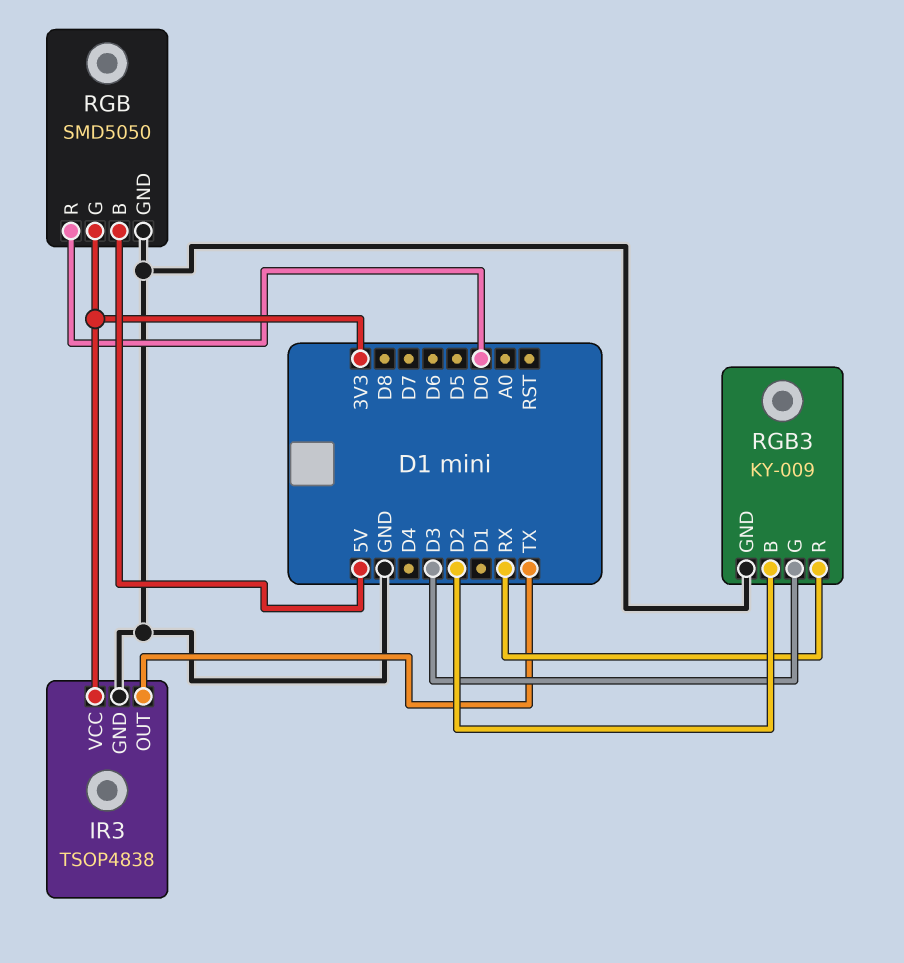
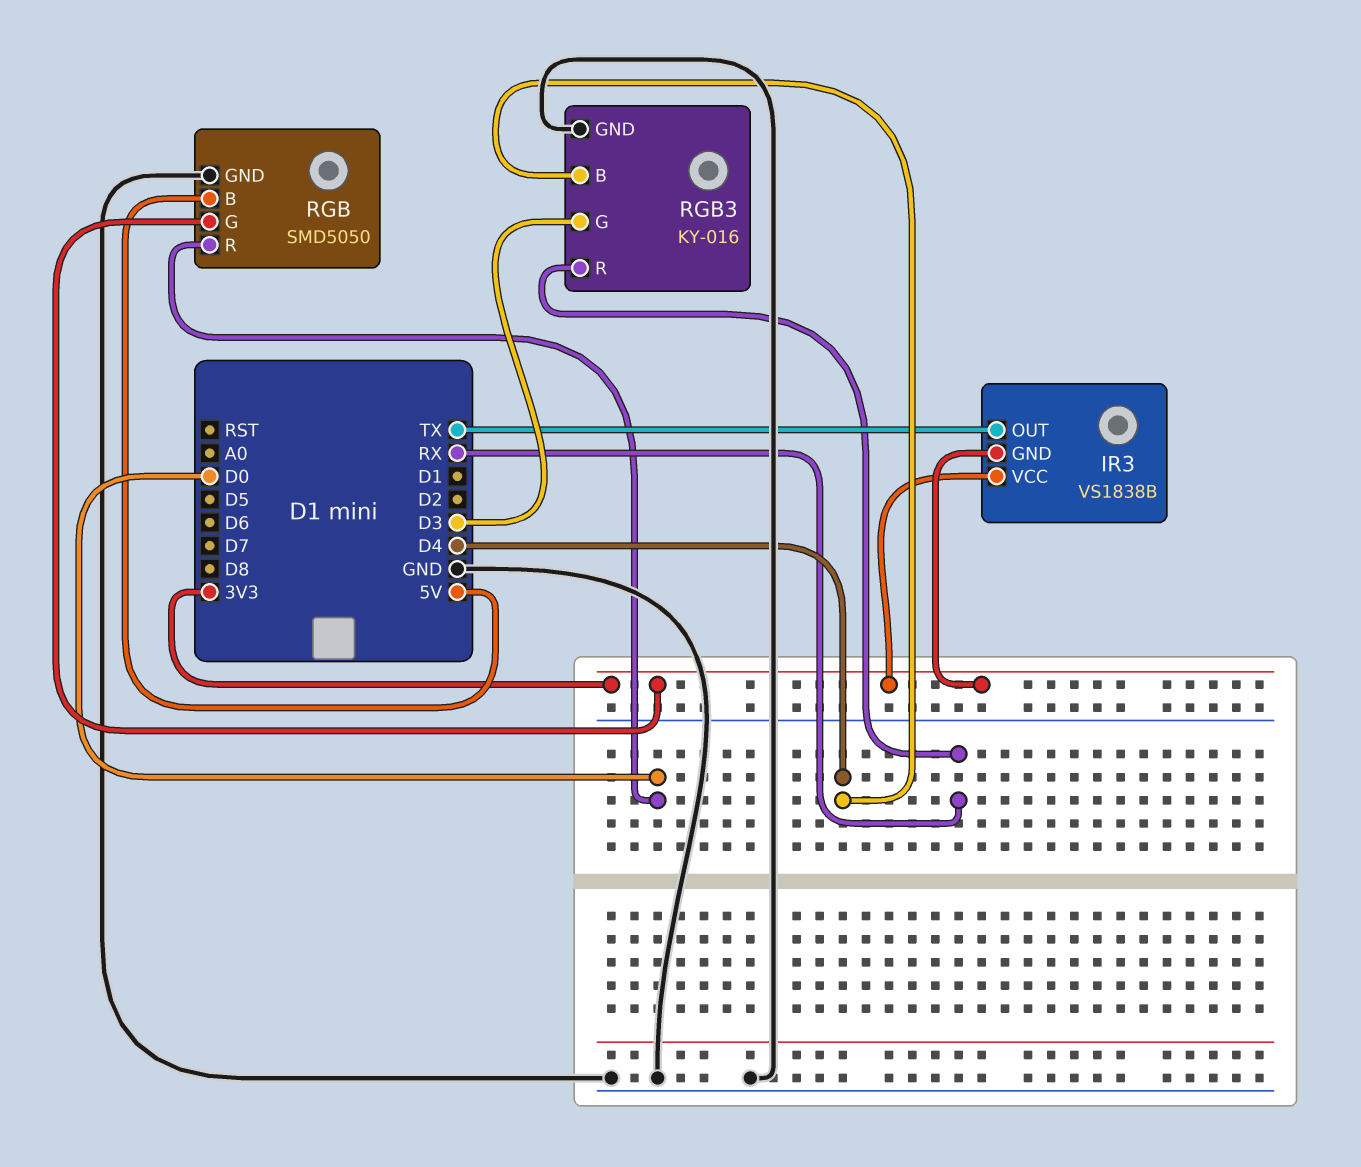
IR3: TSOP4838 -> VS1838B
IR3 pin GND: GND -> 3V3
RGB3: KY-009 -> KY-016
RGB3 pin B: D2 -> D4

